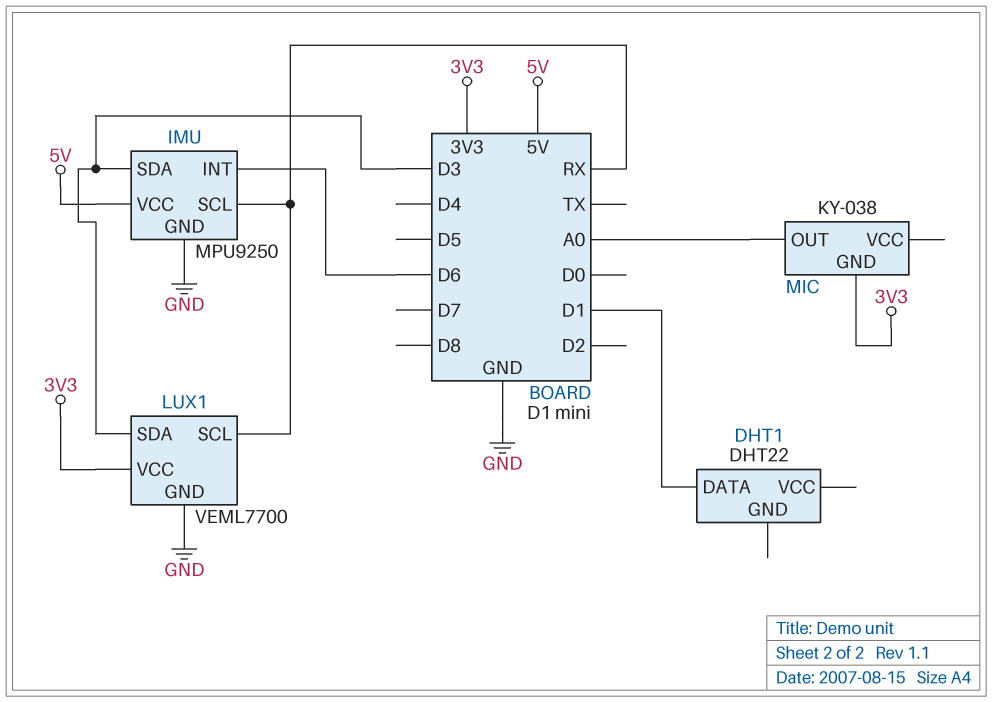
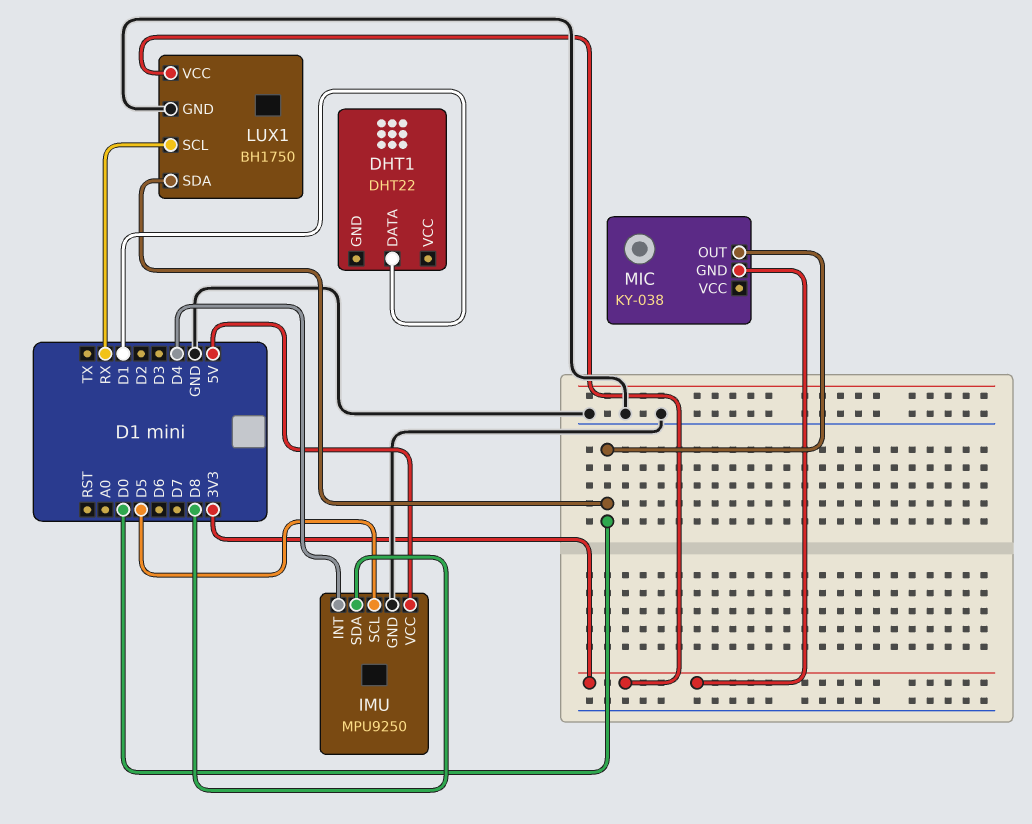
IMU pin INT: D6 -> D4
IMU pin SCL: RX -> D5
IMU pin SDA: D3 -> D8
LUX1: VEML7700 -> BH1750
LUX1 pin SDA: D3 -> D0
MIC pin OUT: A0 -> D0

